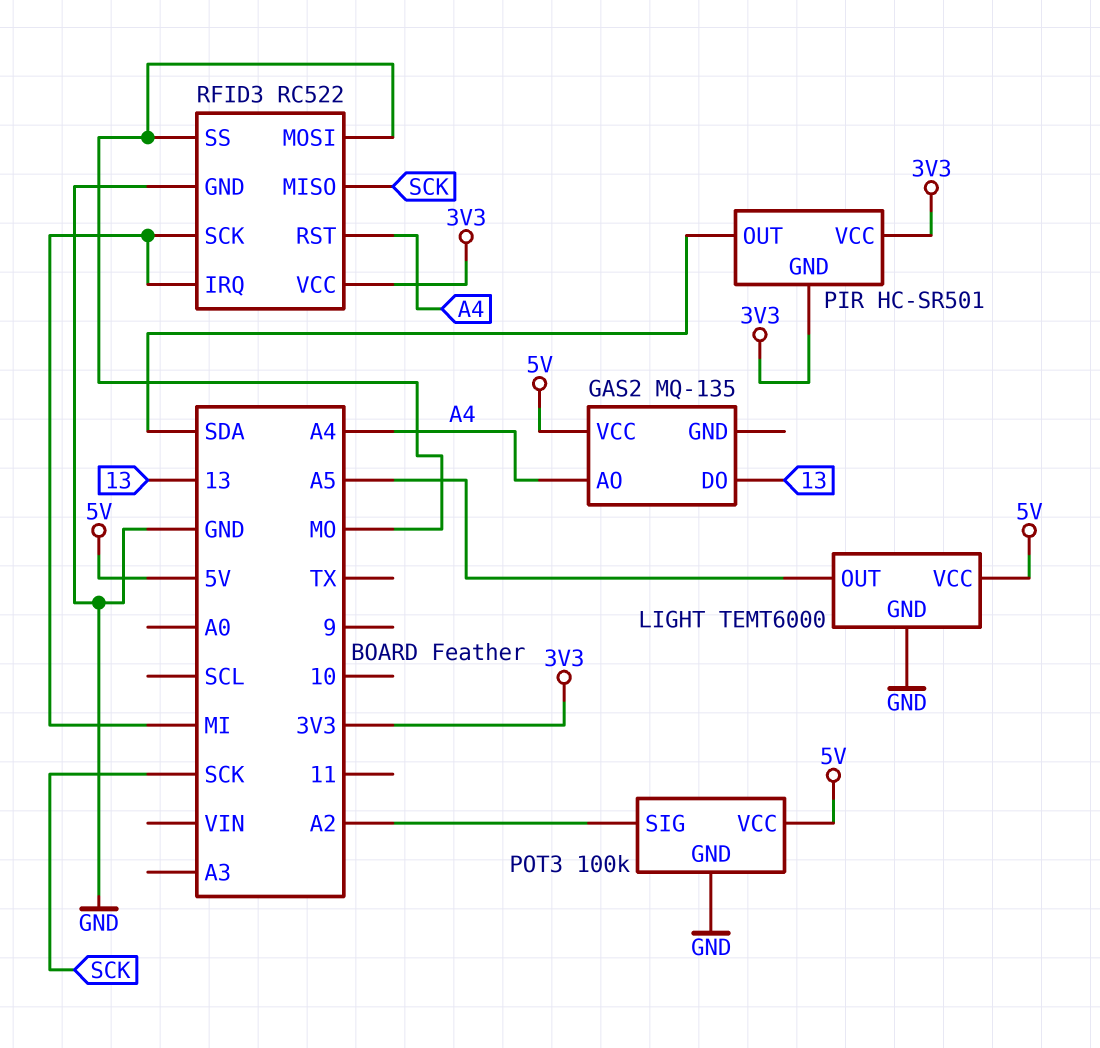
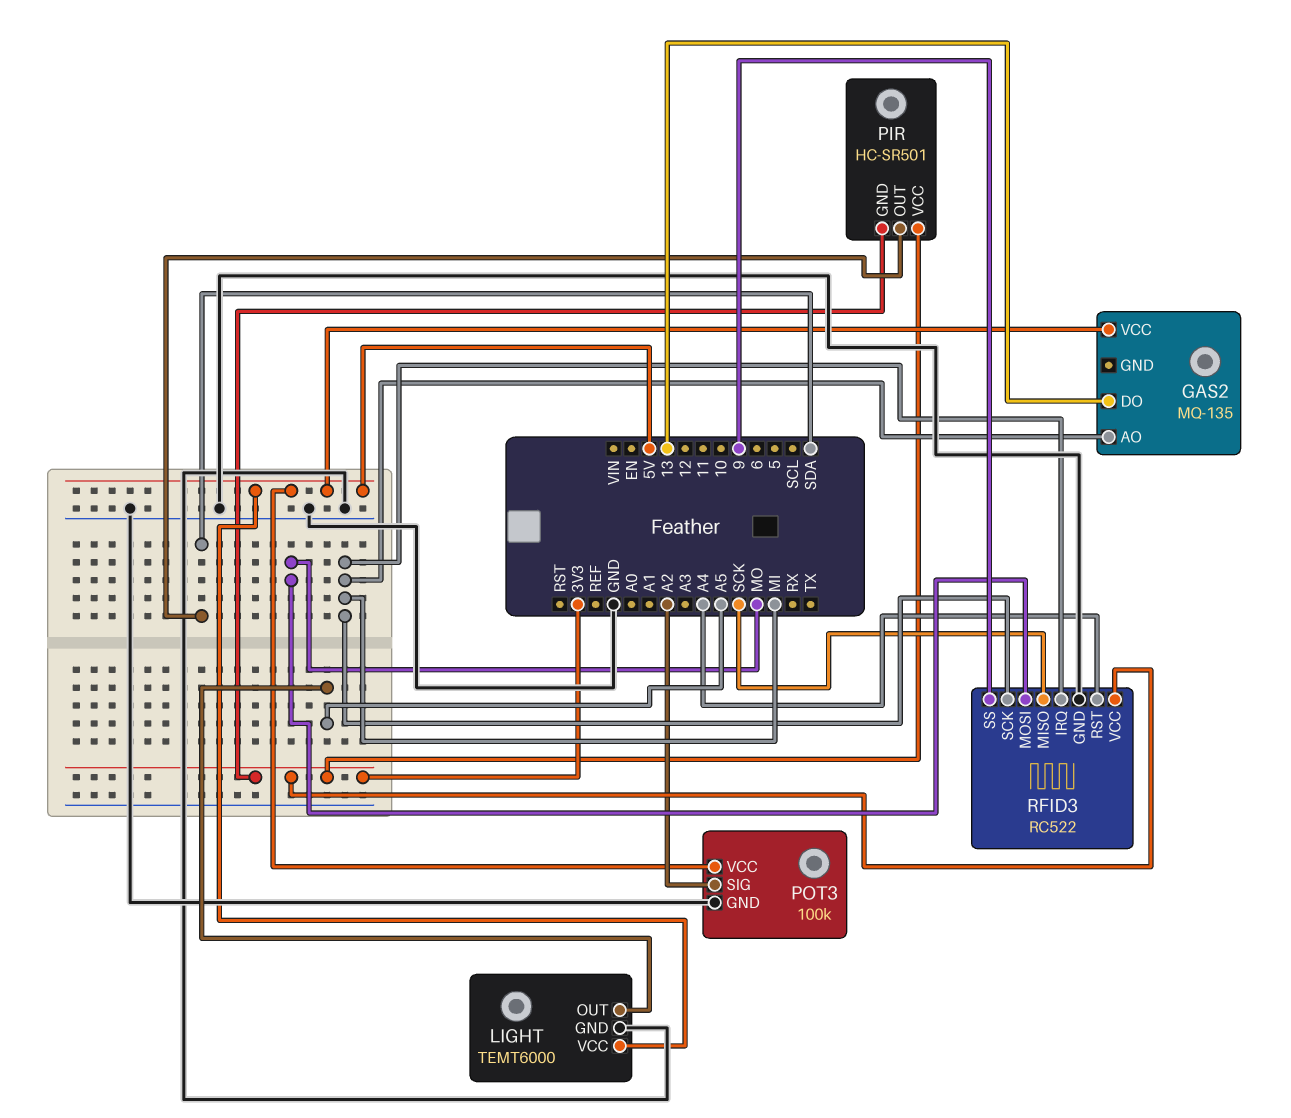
GAS2 pin AO: A4 -> MI
RFID3 pin SS: MO -> 9

